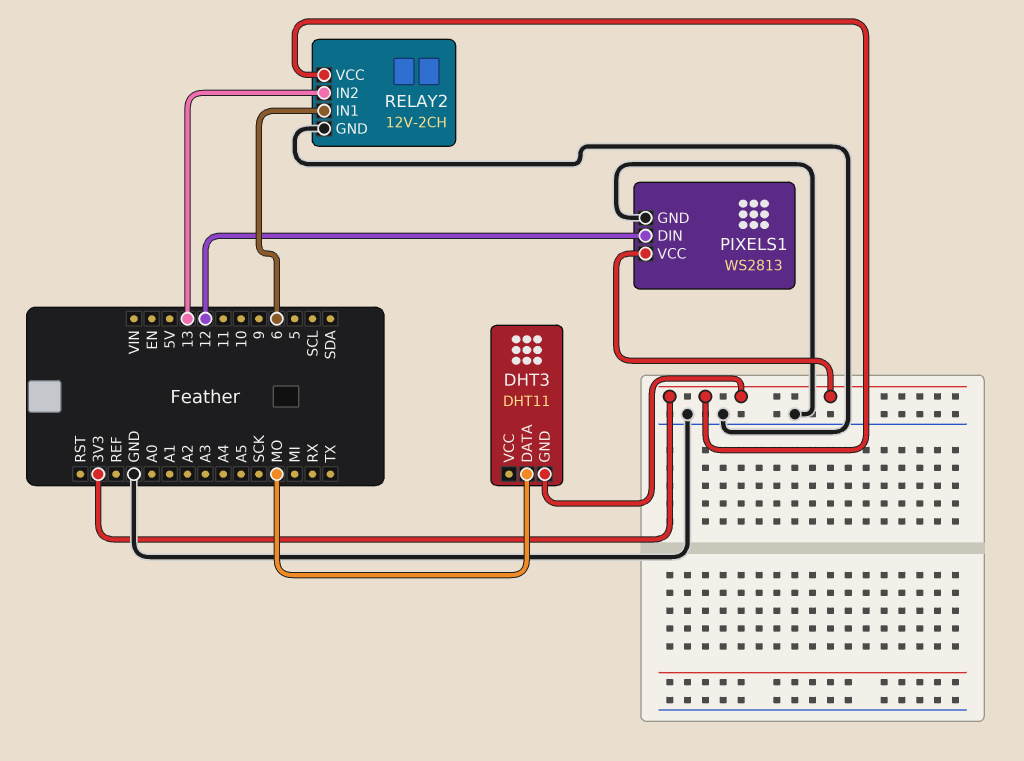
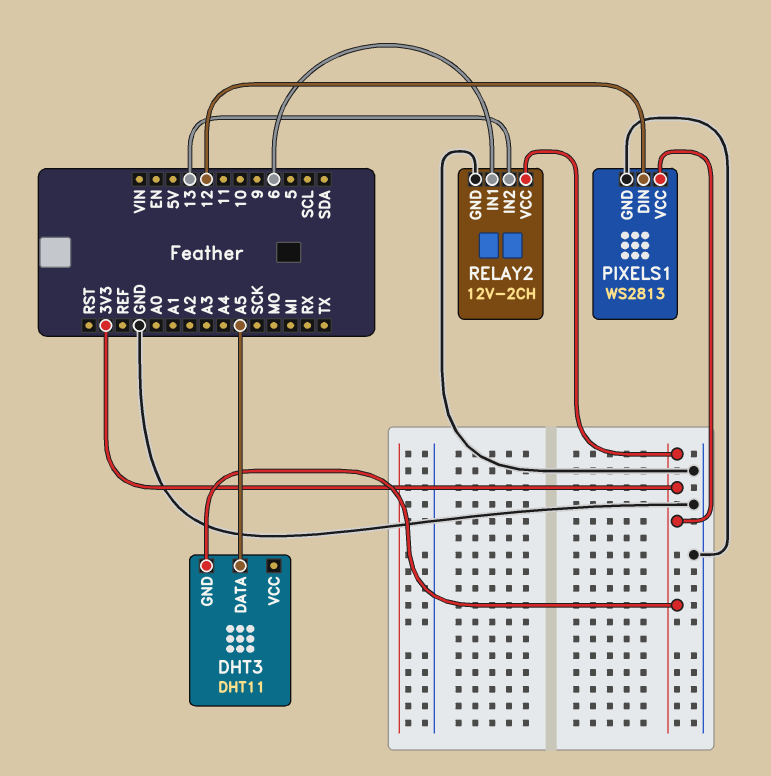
DHT3 pin DATA: MO -> A5

